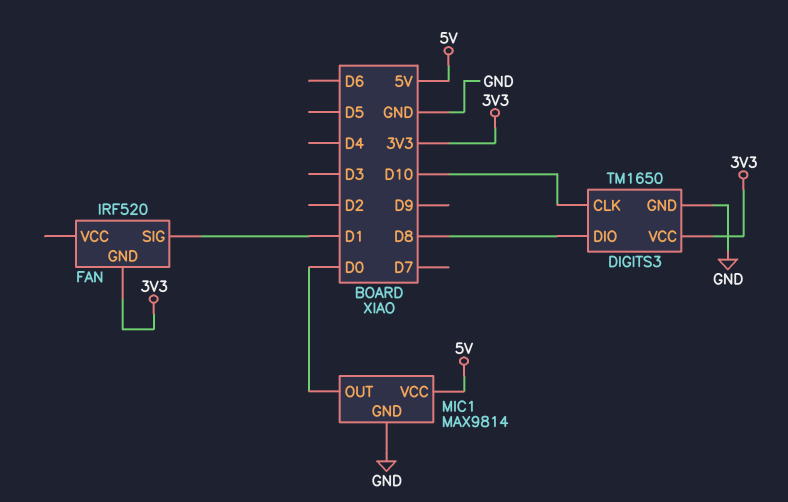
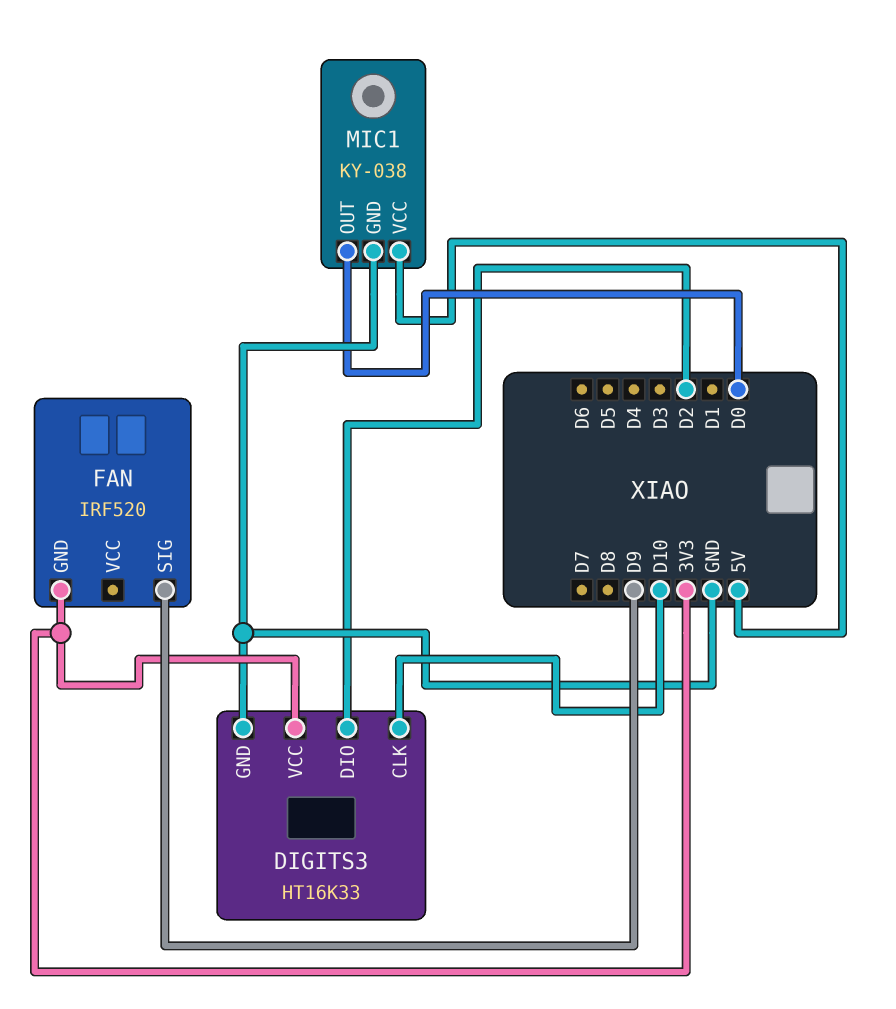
DIGITS3: TM1650 -> HT16K33
DIGITS3 pin DIO: D8 -> D2
FAN pin SIG: D1 -> D9
MIC1: MAX9814 -> KY-038

